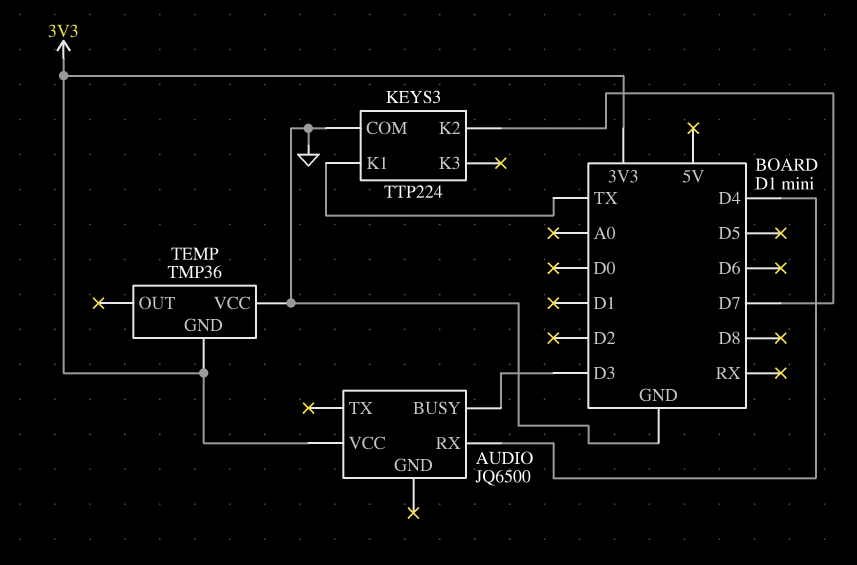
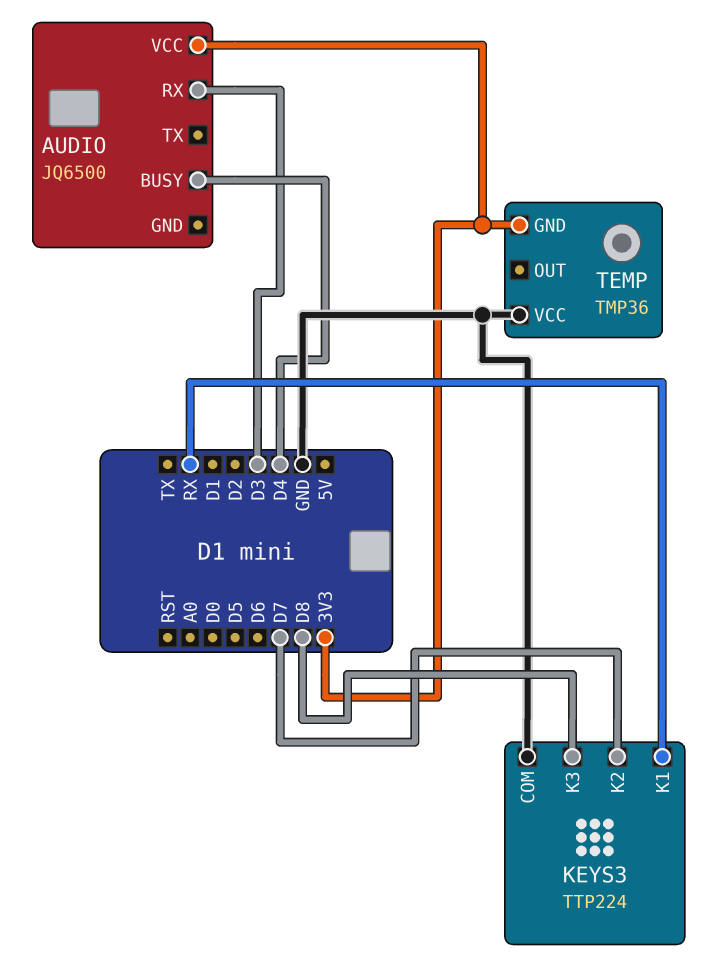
AUDIO pin BUSY: D3 -> D4
AUDIO pin RX: D4 -> D3
KEYS3 pin K1: TX -> RX
KEYS3 pin K3: none -> D8

